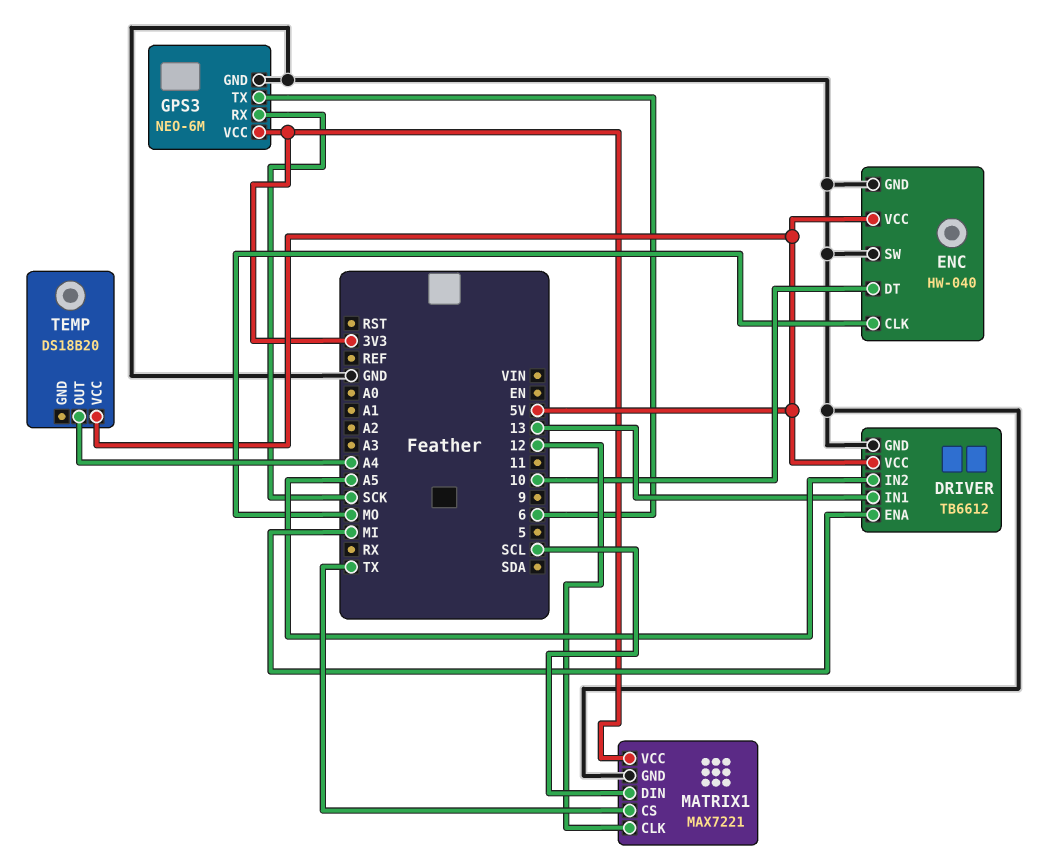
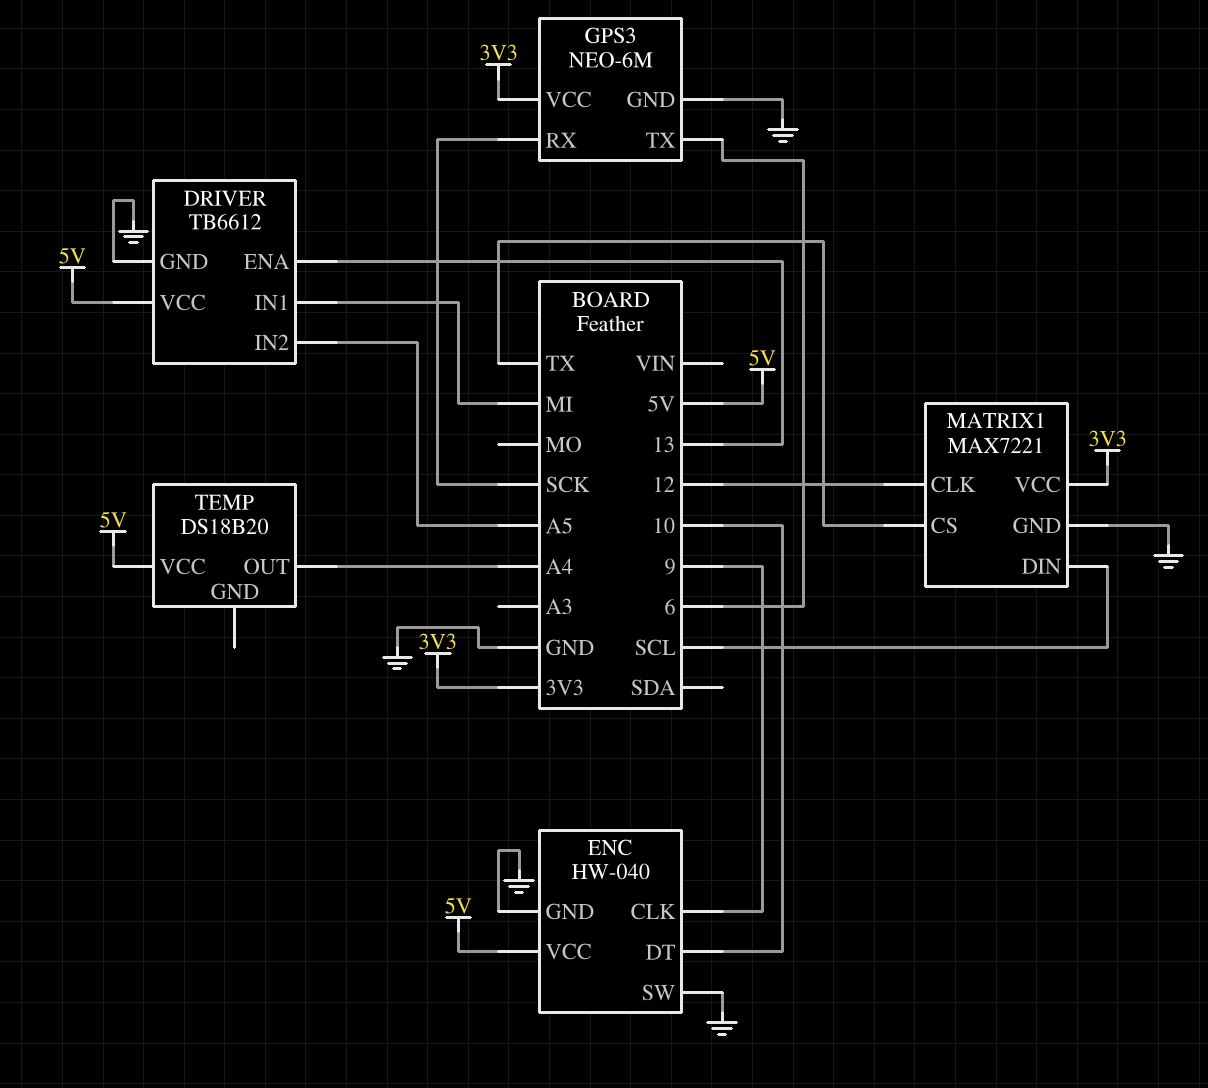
DRIVER pin ENA: MI -> 13
DRIVER pin IN1: 13 -> MI
ENC pin CLK: MO -> 9

